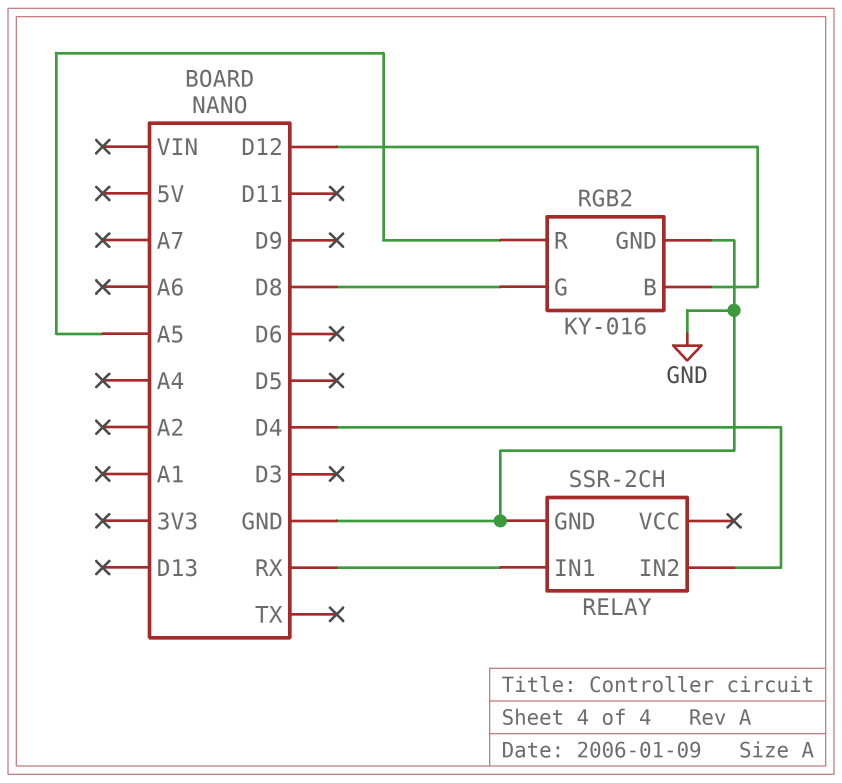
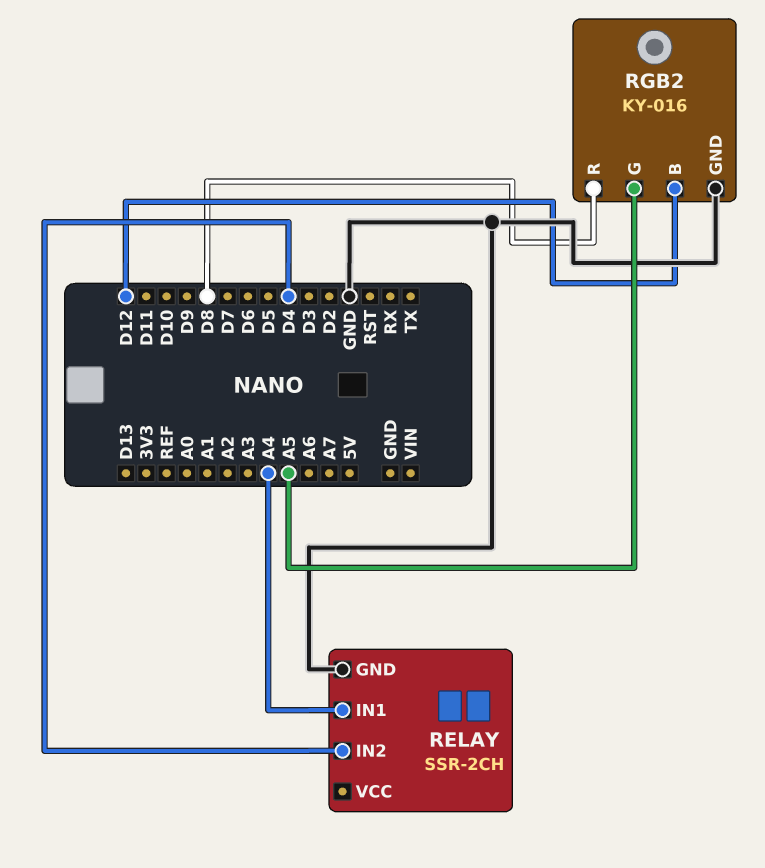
RELAY pin IN1: RX -> A4
RGB2 pin G: D8 -> A5
RGB2 pin R: A5 -> D8

